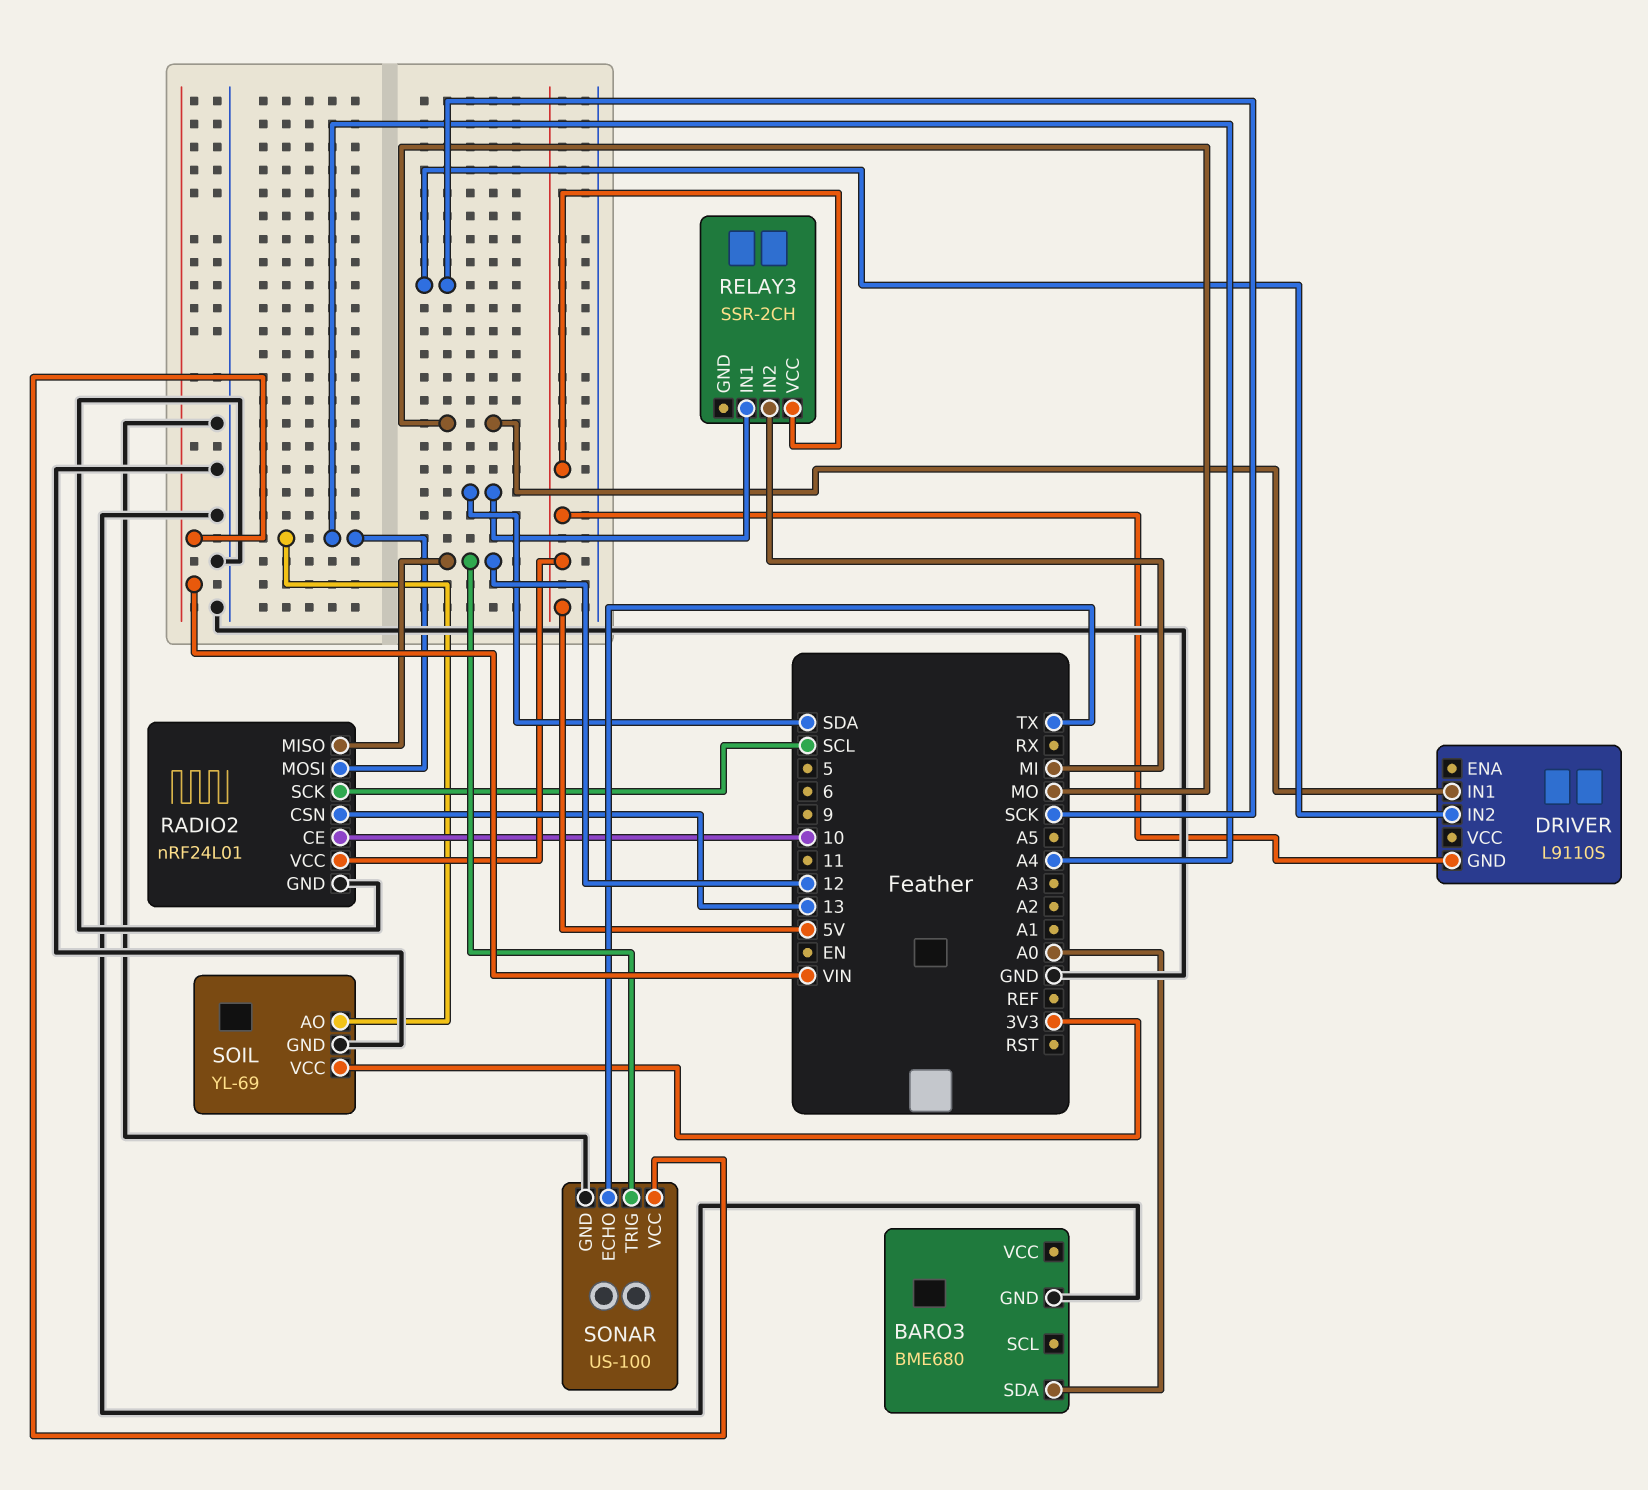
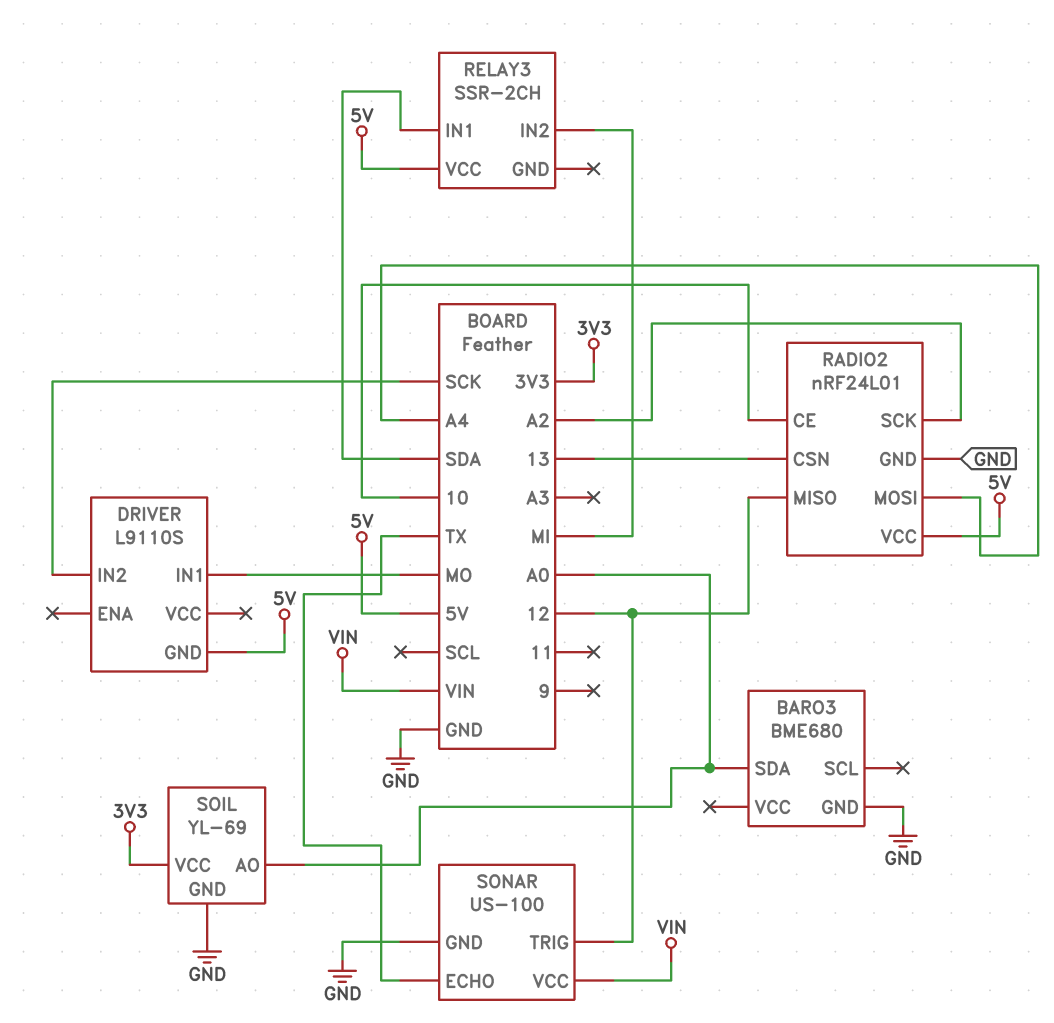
RADIO2 pin SCK: SCL -> A2
SOIL pin AO: A4 -> A0

